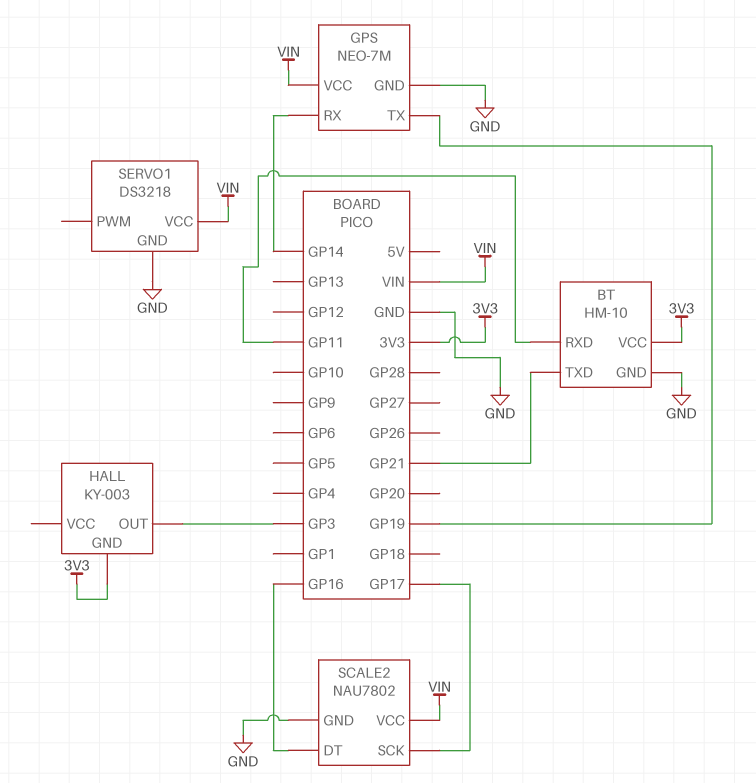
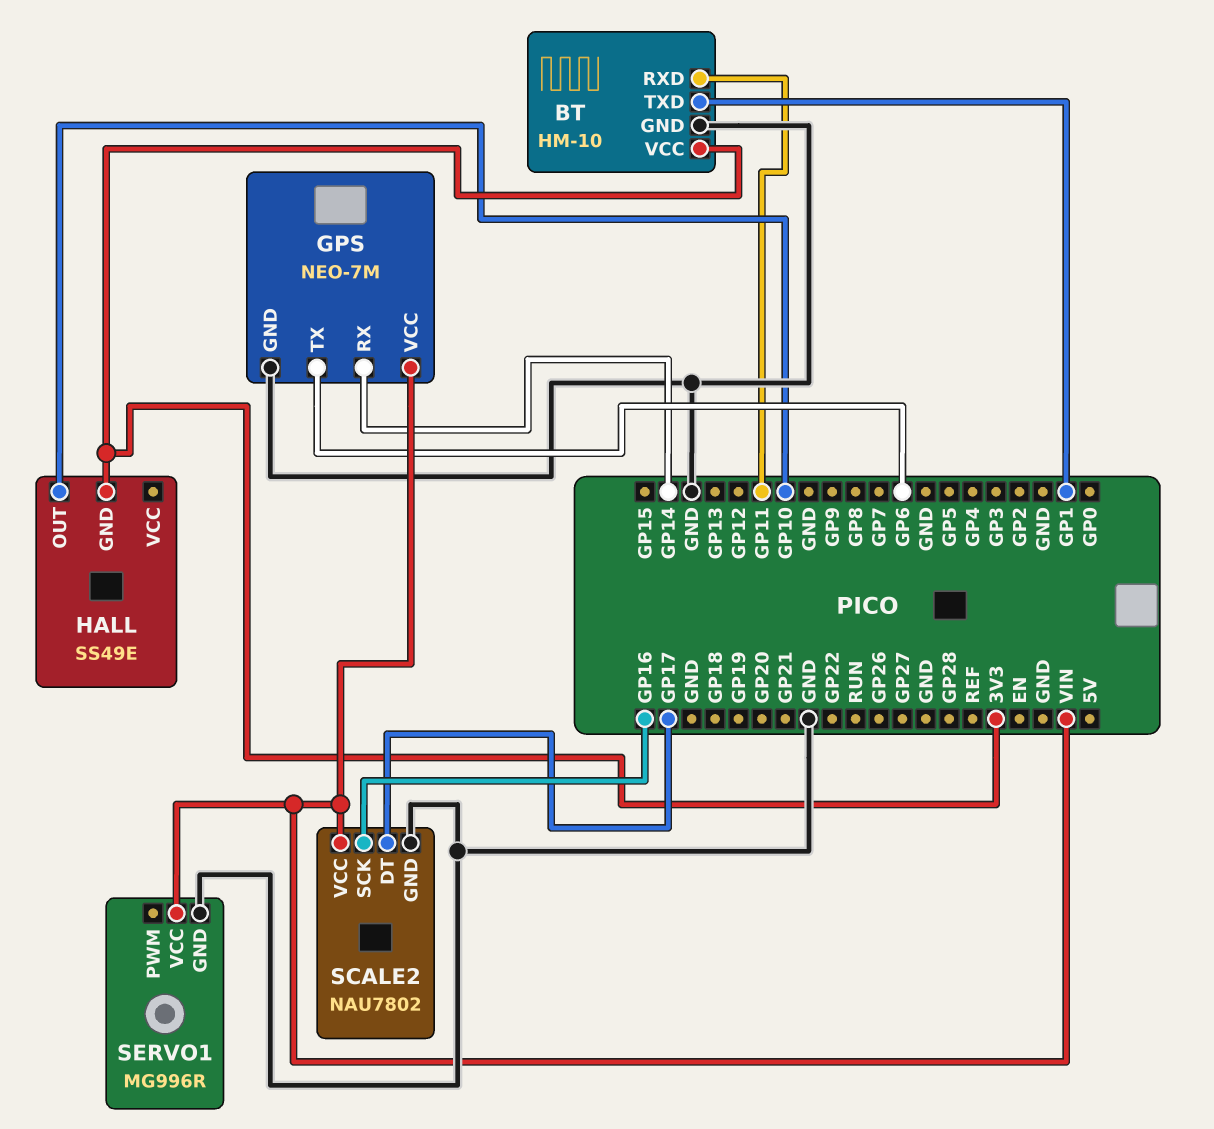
BT pin TXD: GP21 -> GP1
GPS pin TX: GP19 -> GP6
HALL: KY-003 -> SS49E
HALL pin OUT: GP3 -> GP10
SCALE2 pin DT: GP16 -> GP17
SCALE2 pin SCK: GP17 -> GP16
SERVO1: DS3218 -> MG996R

